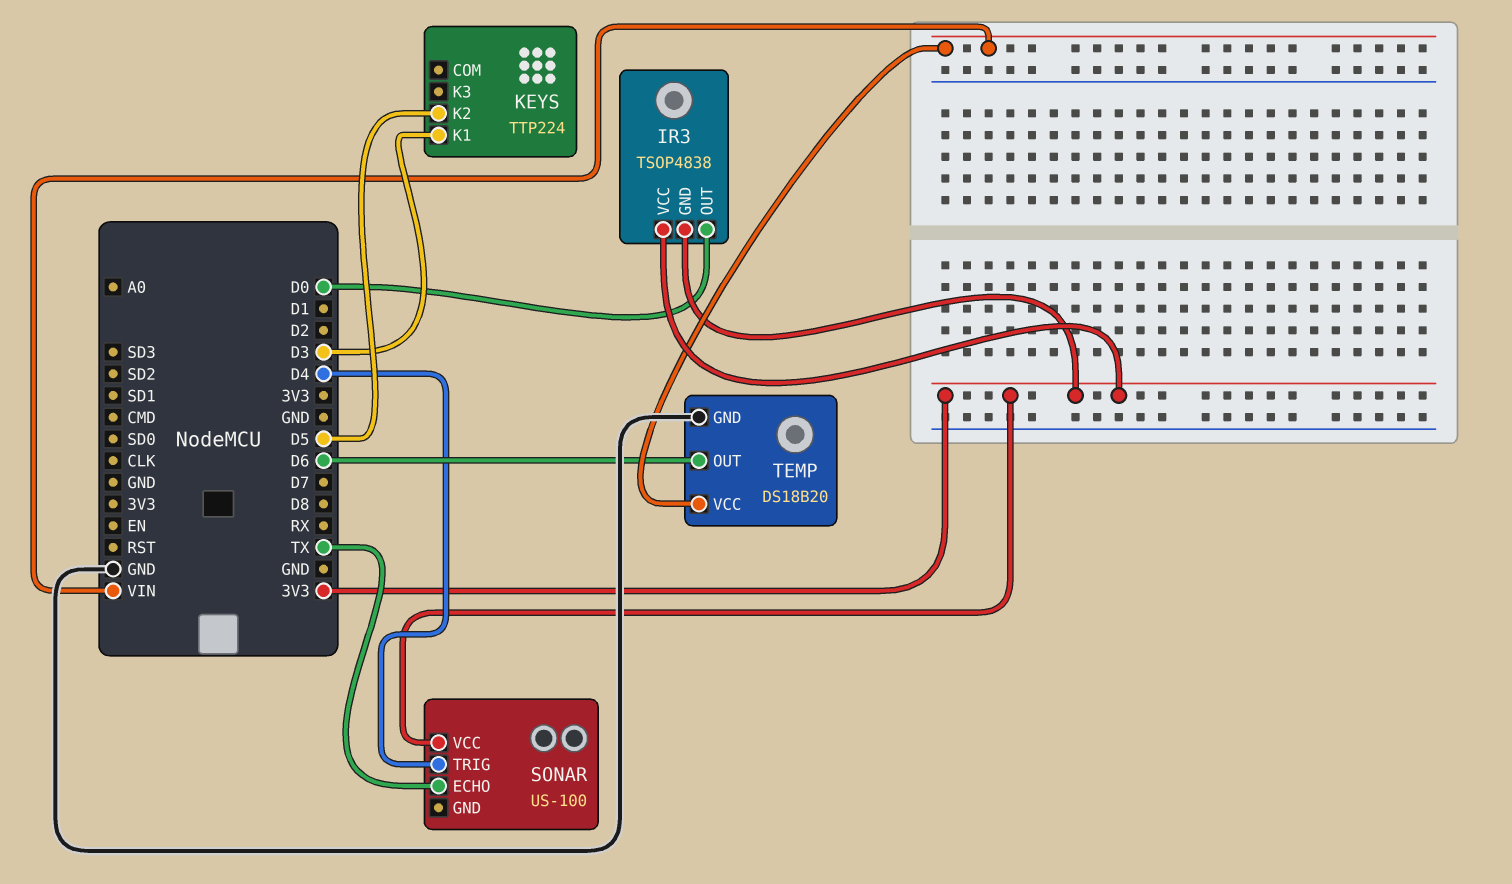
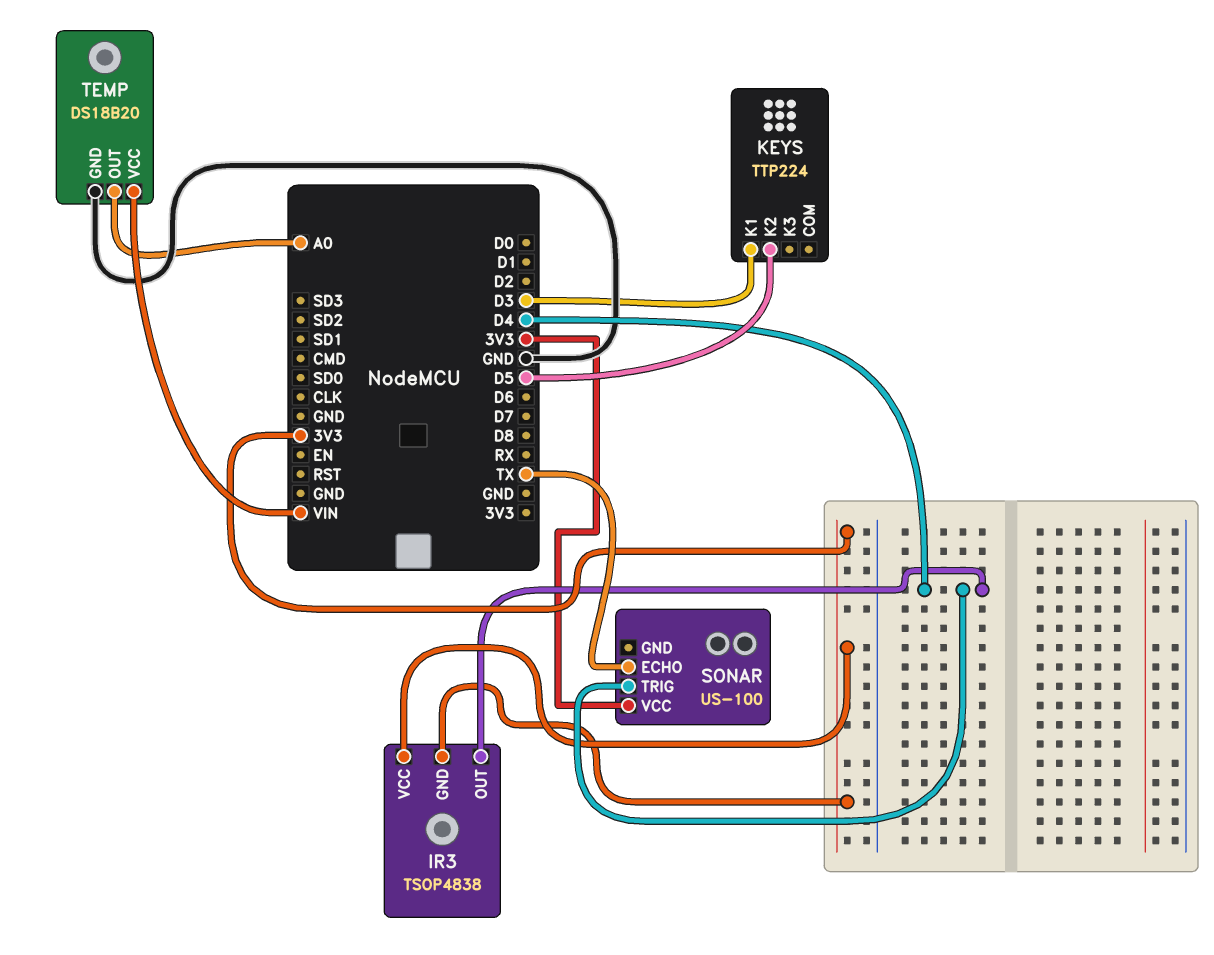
IR3 pin OUT: D0 -> D4
TEMP pin OUT: D6 -> A0

